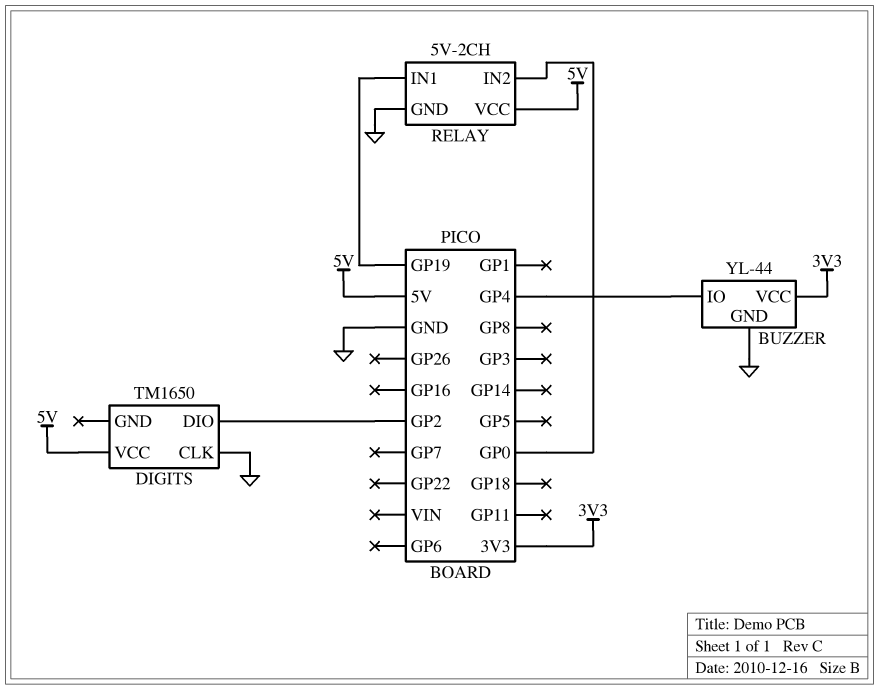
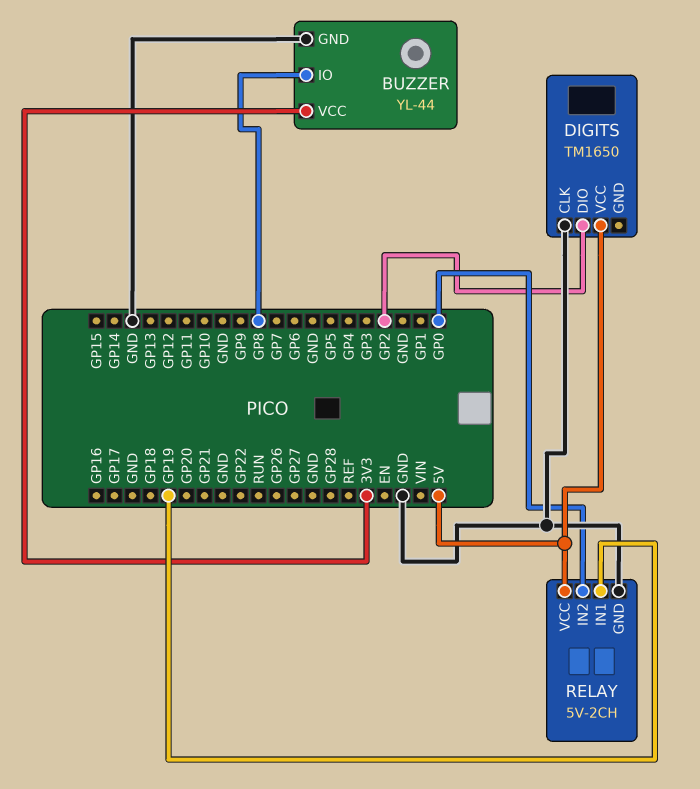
BUZZER pin IO: GP4 -> GP8

